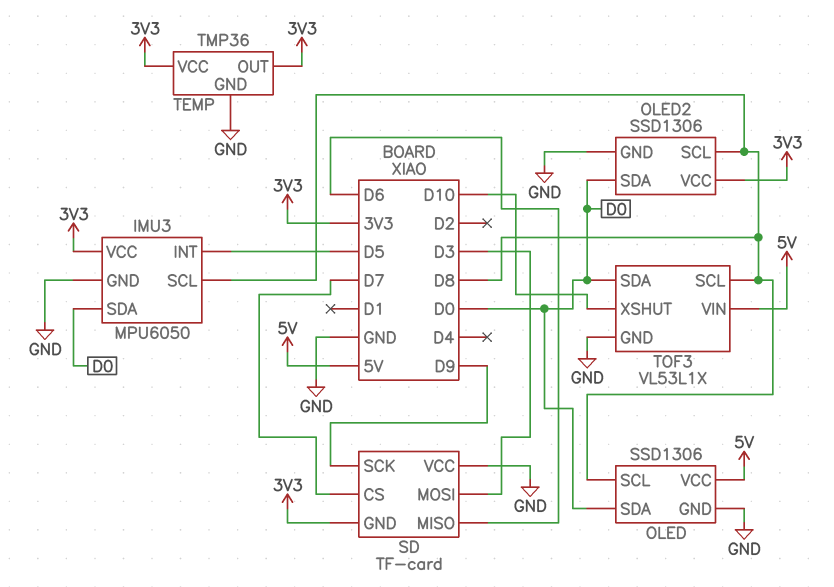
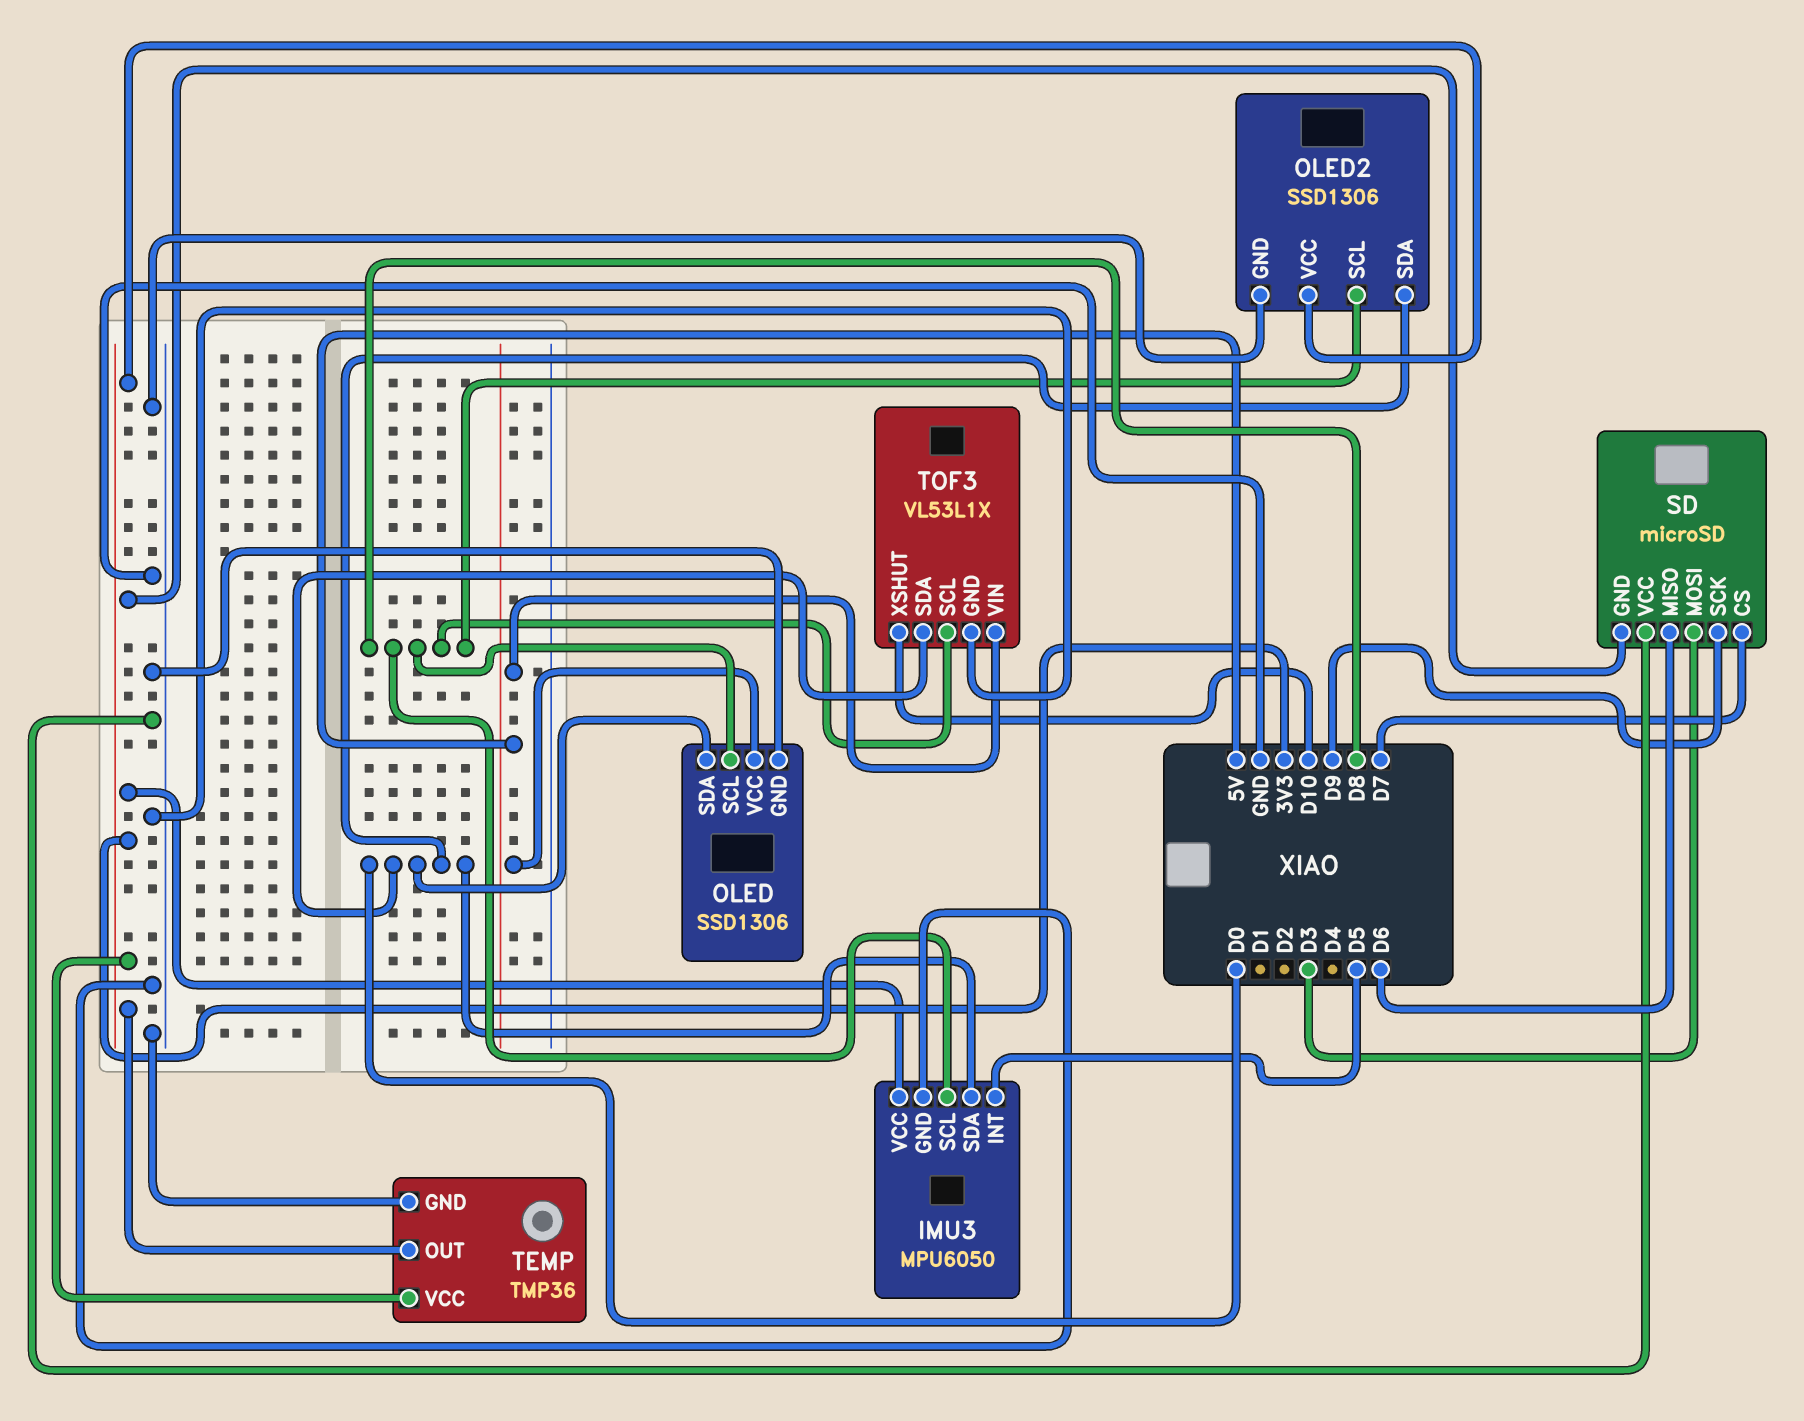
SD: TF-card -> microSD

